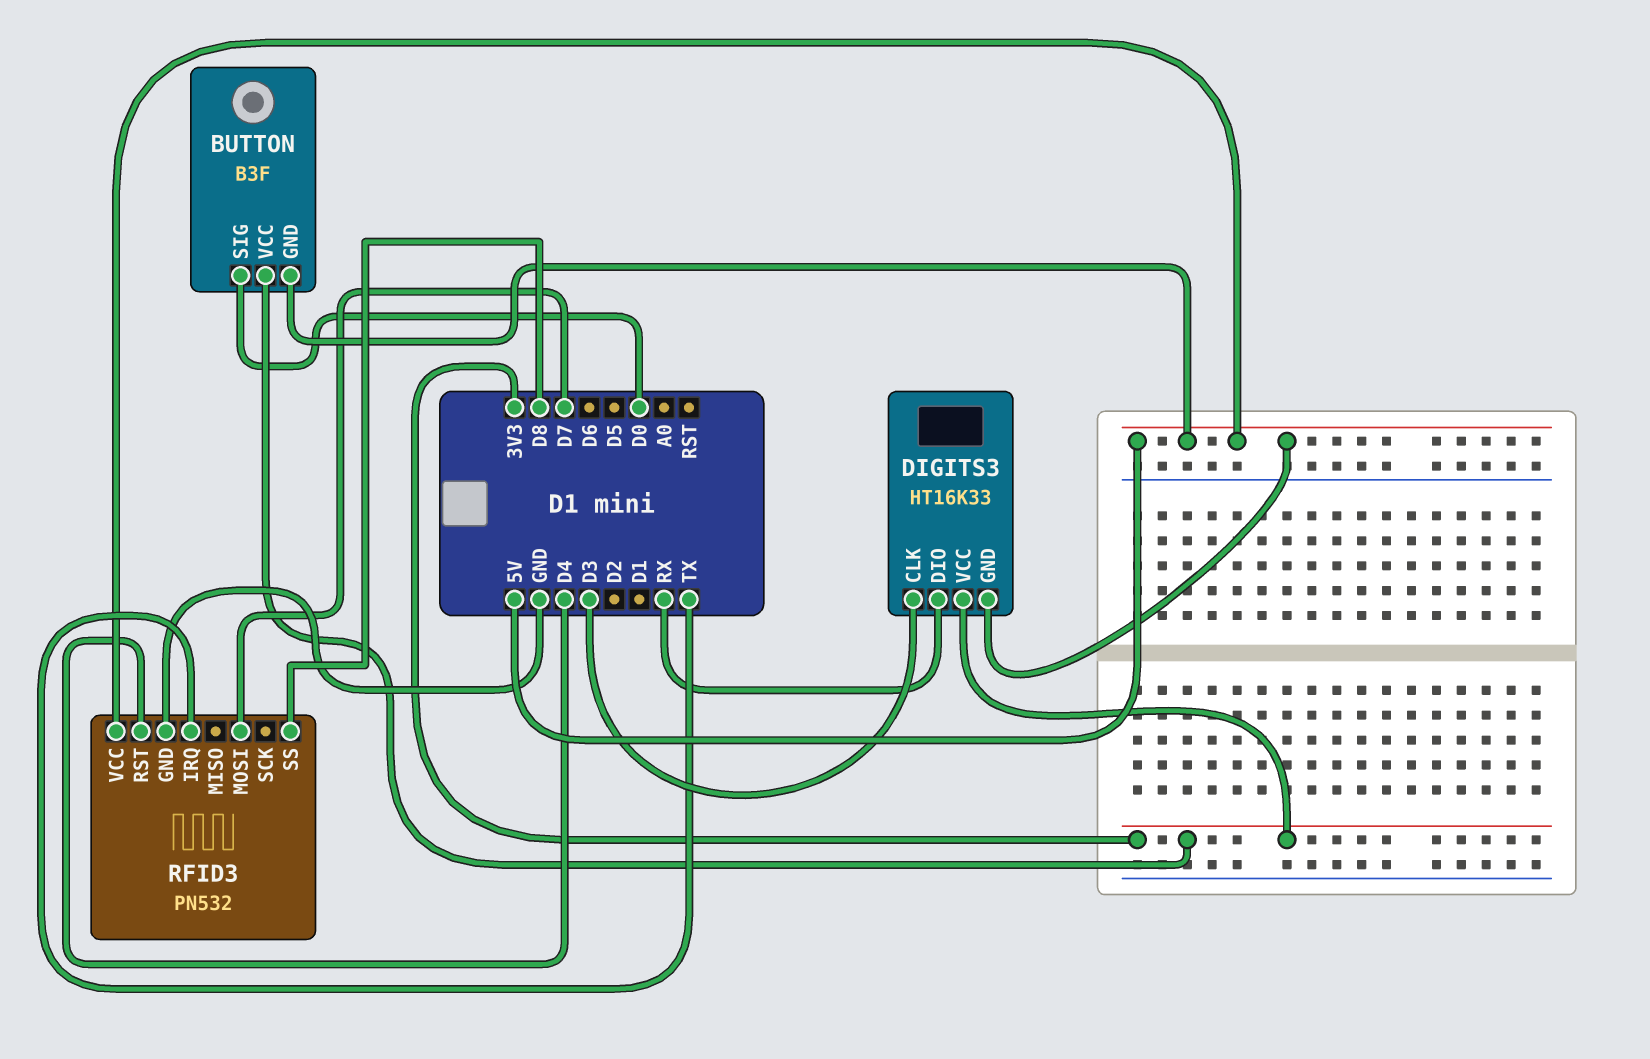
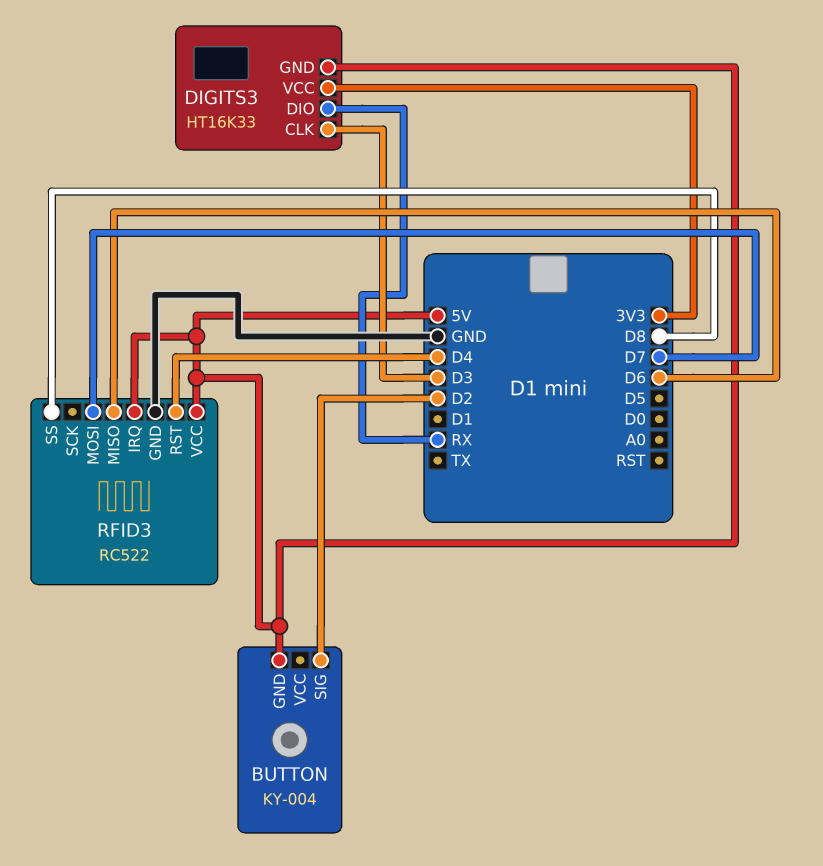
BUTTON: B3F -> KY-004
BUTTON pin SIG: D0 -> D2
BUTTON pin VCC: 3V3 -> none
RFID3: PN532 -> RC522
RFID3 pin IRQ: TX -> 5V
RFID3 pin MISO: none -> D6

